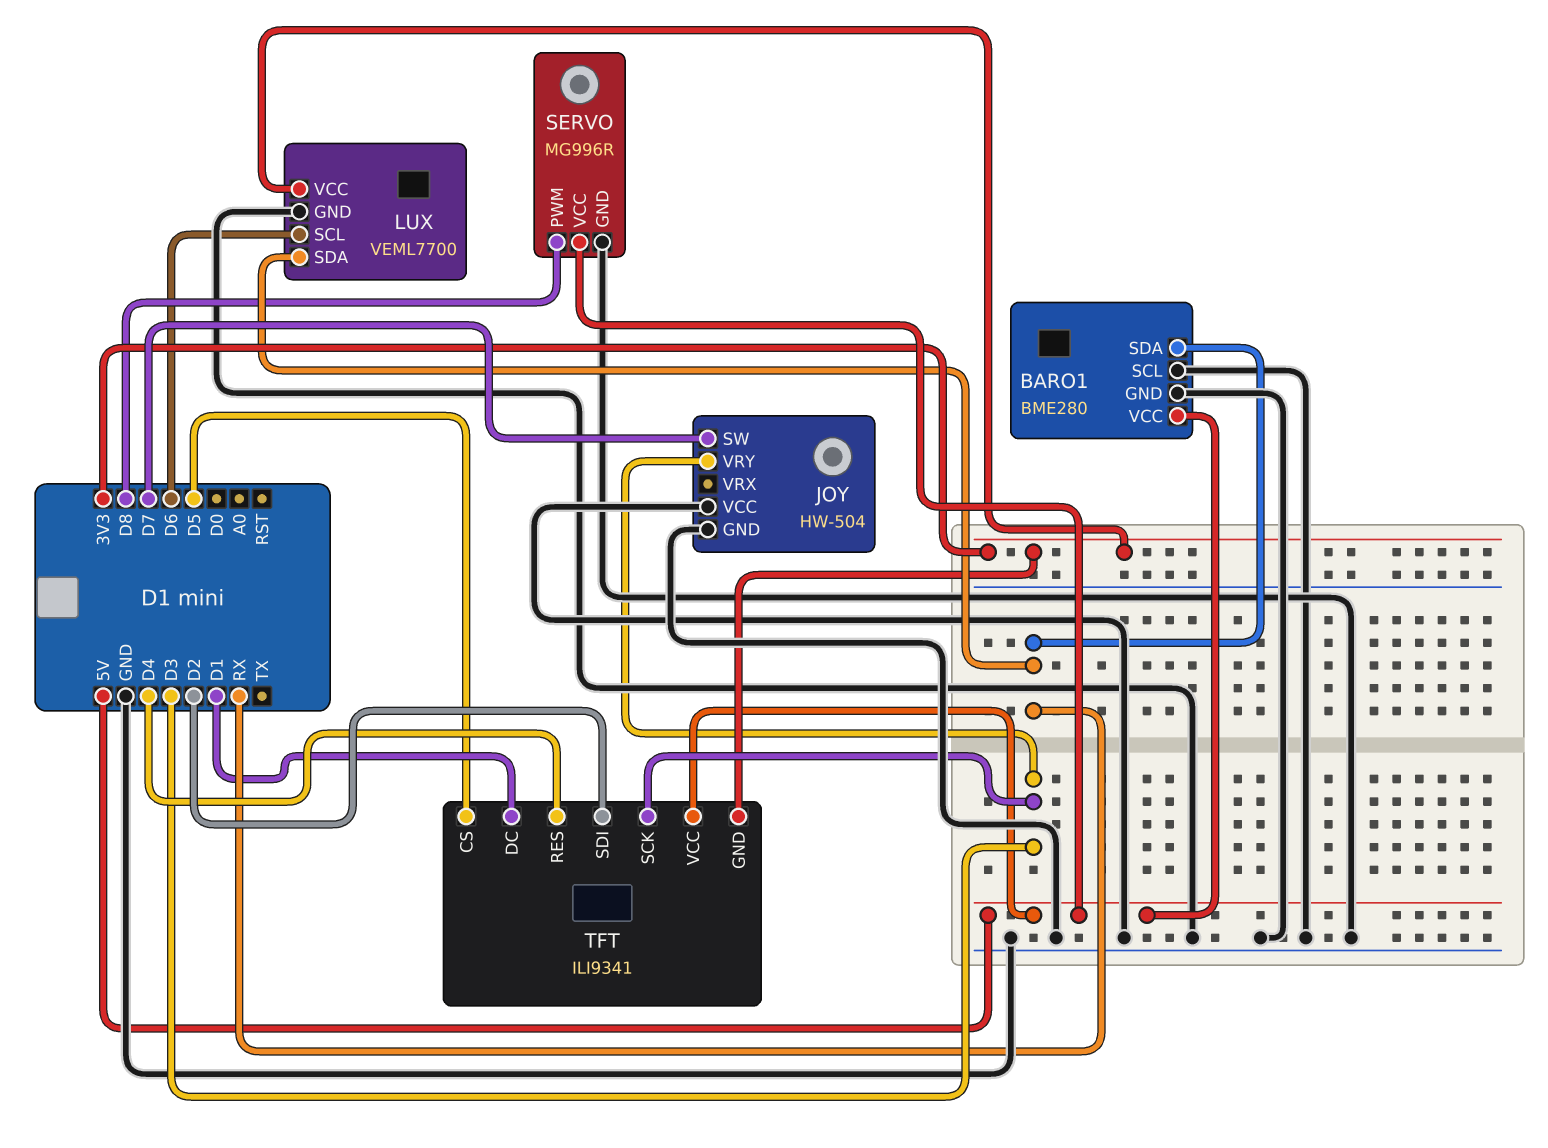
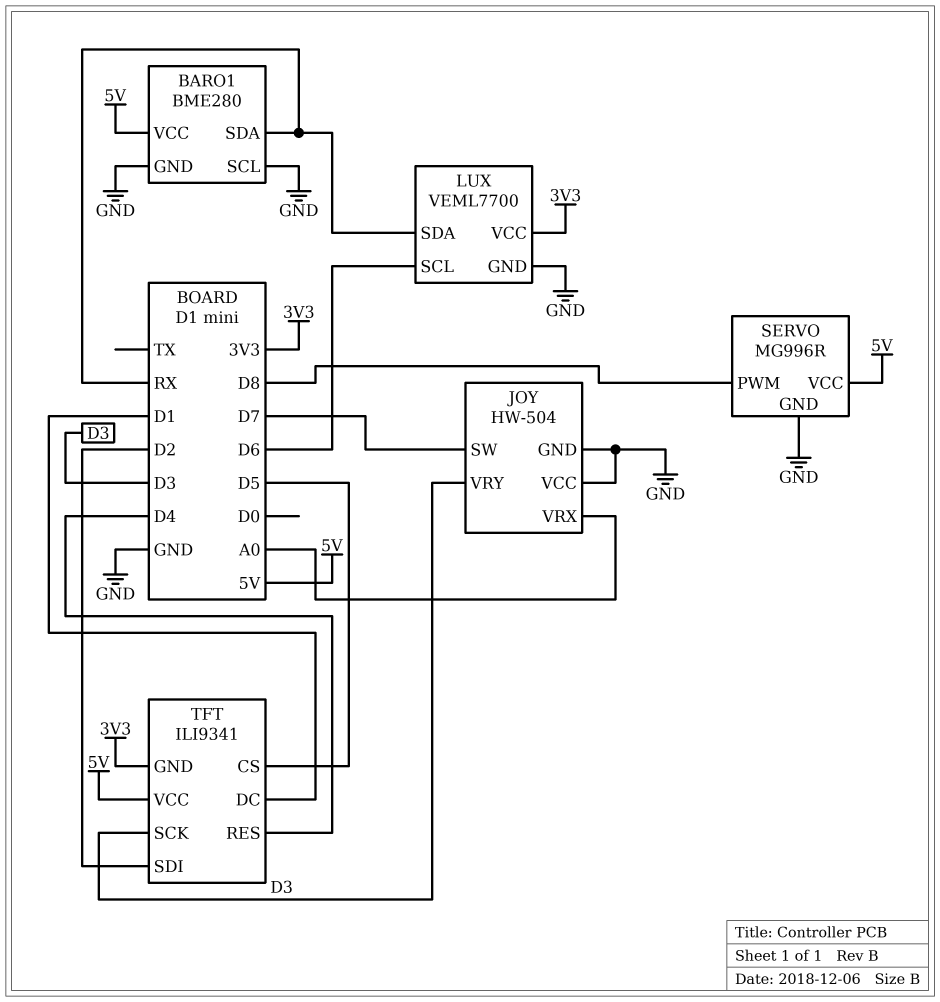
JOY pin VRX: none -> A0

